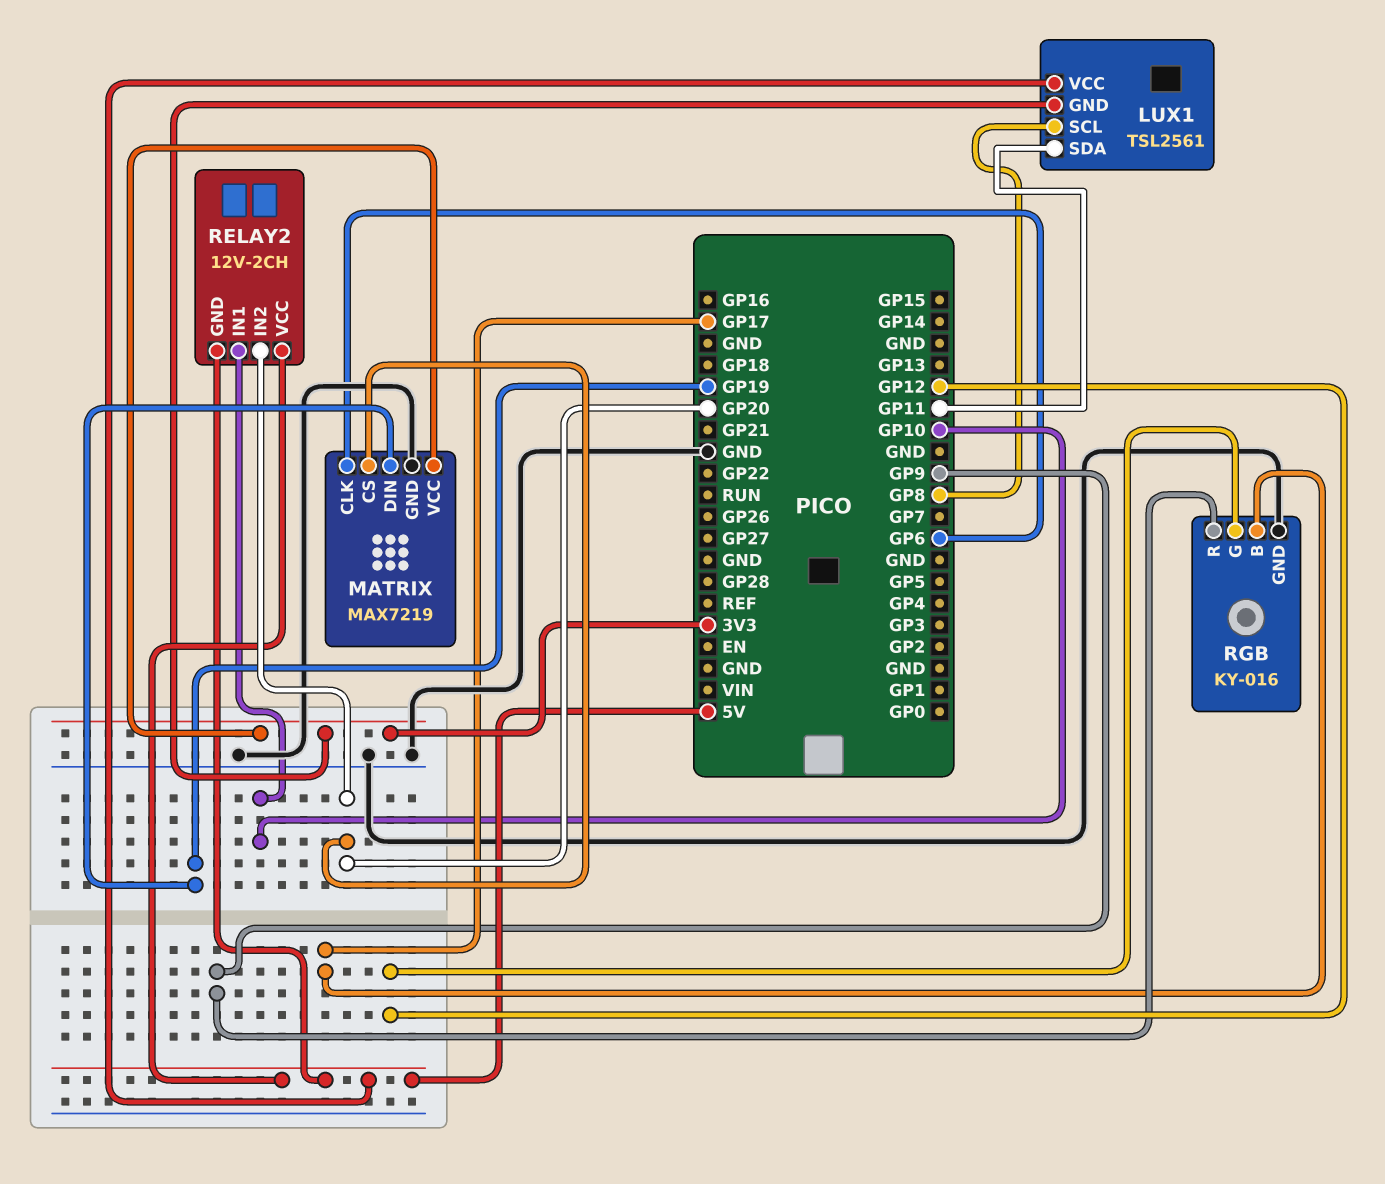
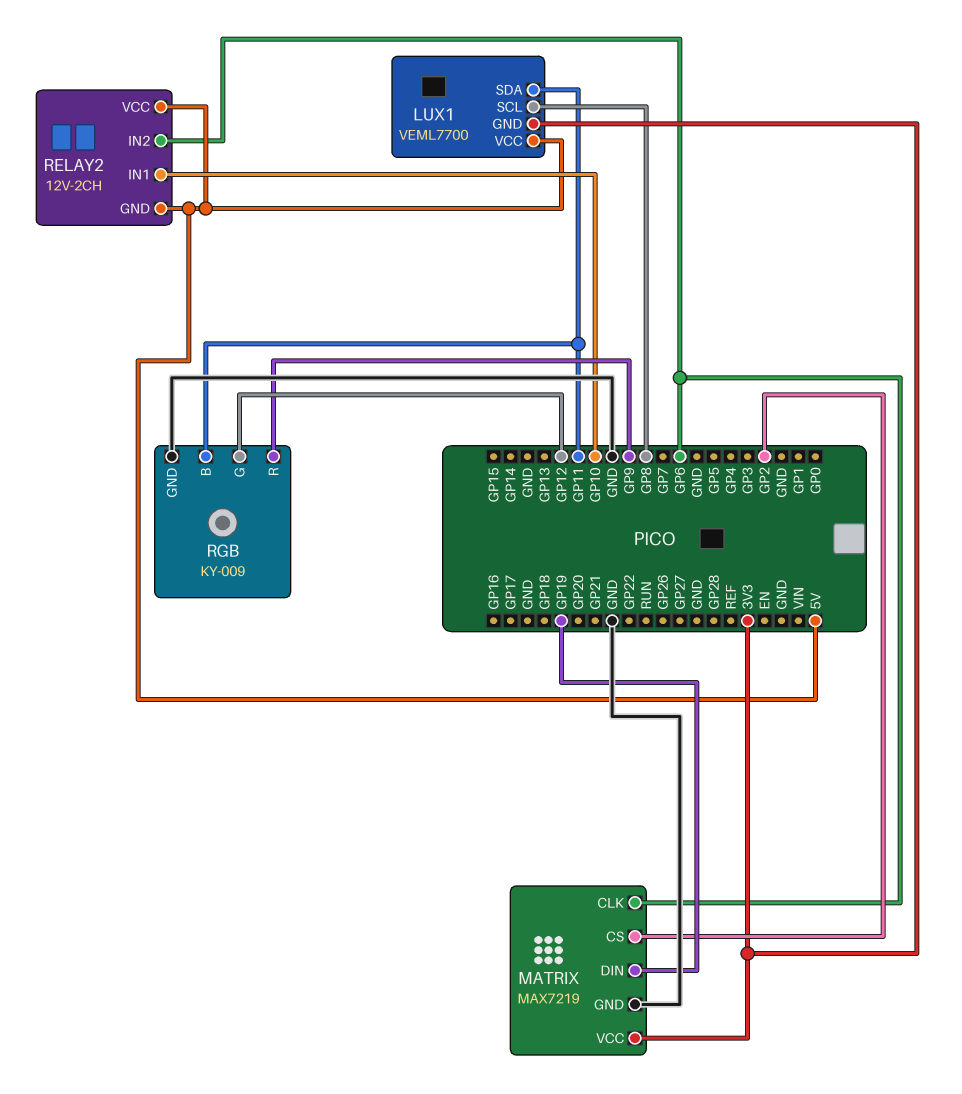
LUX1: TSL2561 -> VEML7700
MATRIX pin CS: GP20 -> GP2
RELAY2 pin IN2: GP20 -> GP6
RGB: KY-016 -> KY-009
RGB pin B: GP17 -> GP11

